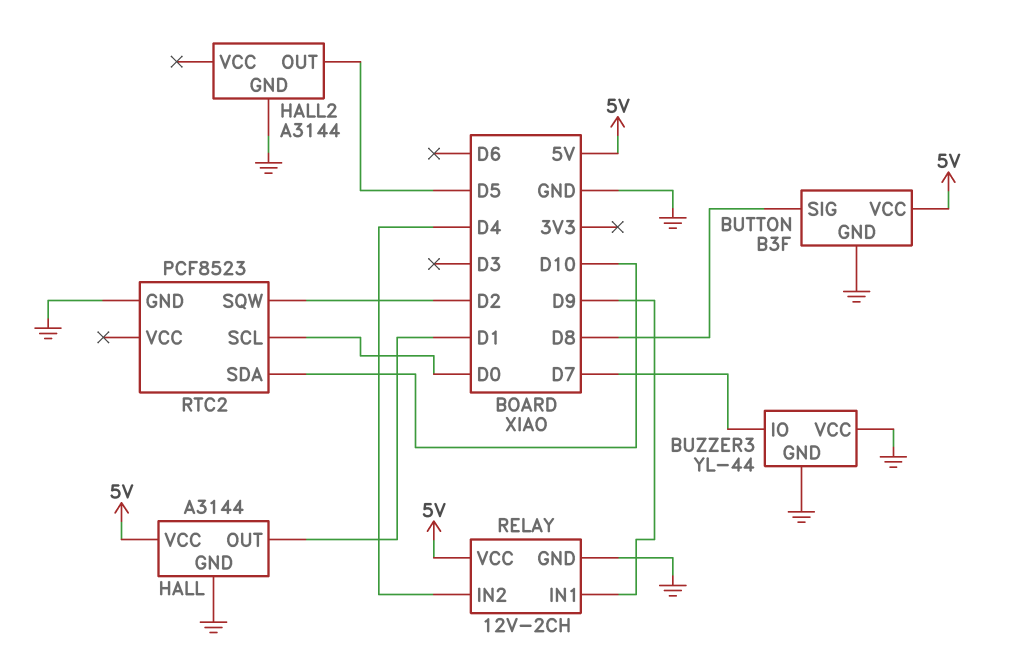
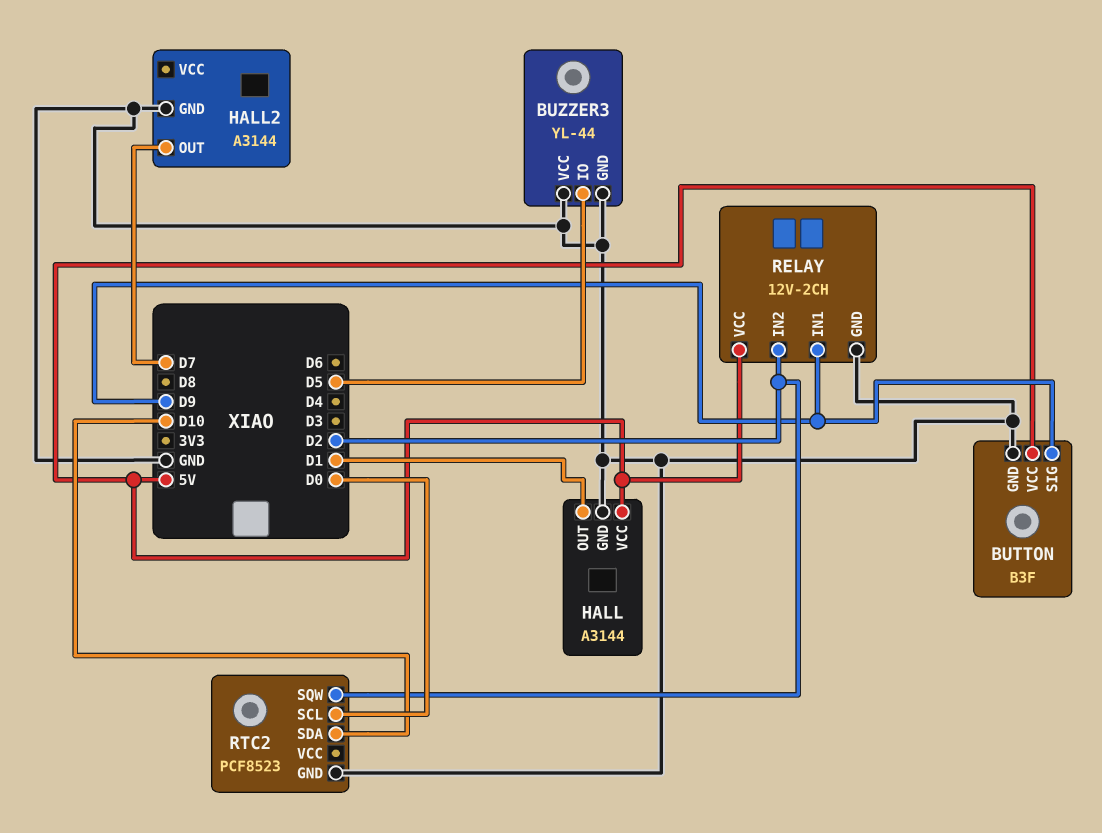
BUTTON pin SIG: D8 -> D9
BUZZER3 pin IO: D7 -> D5
HALL2 pin OUT: D5 -> D7
RELAY pin IN2: D4 -> D2

